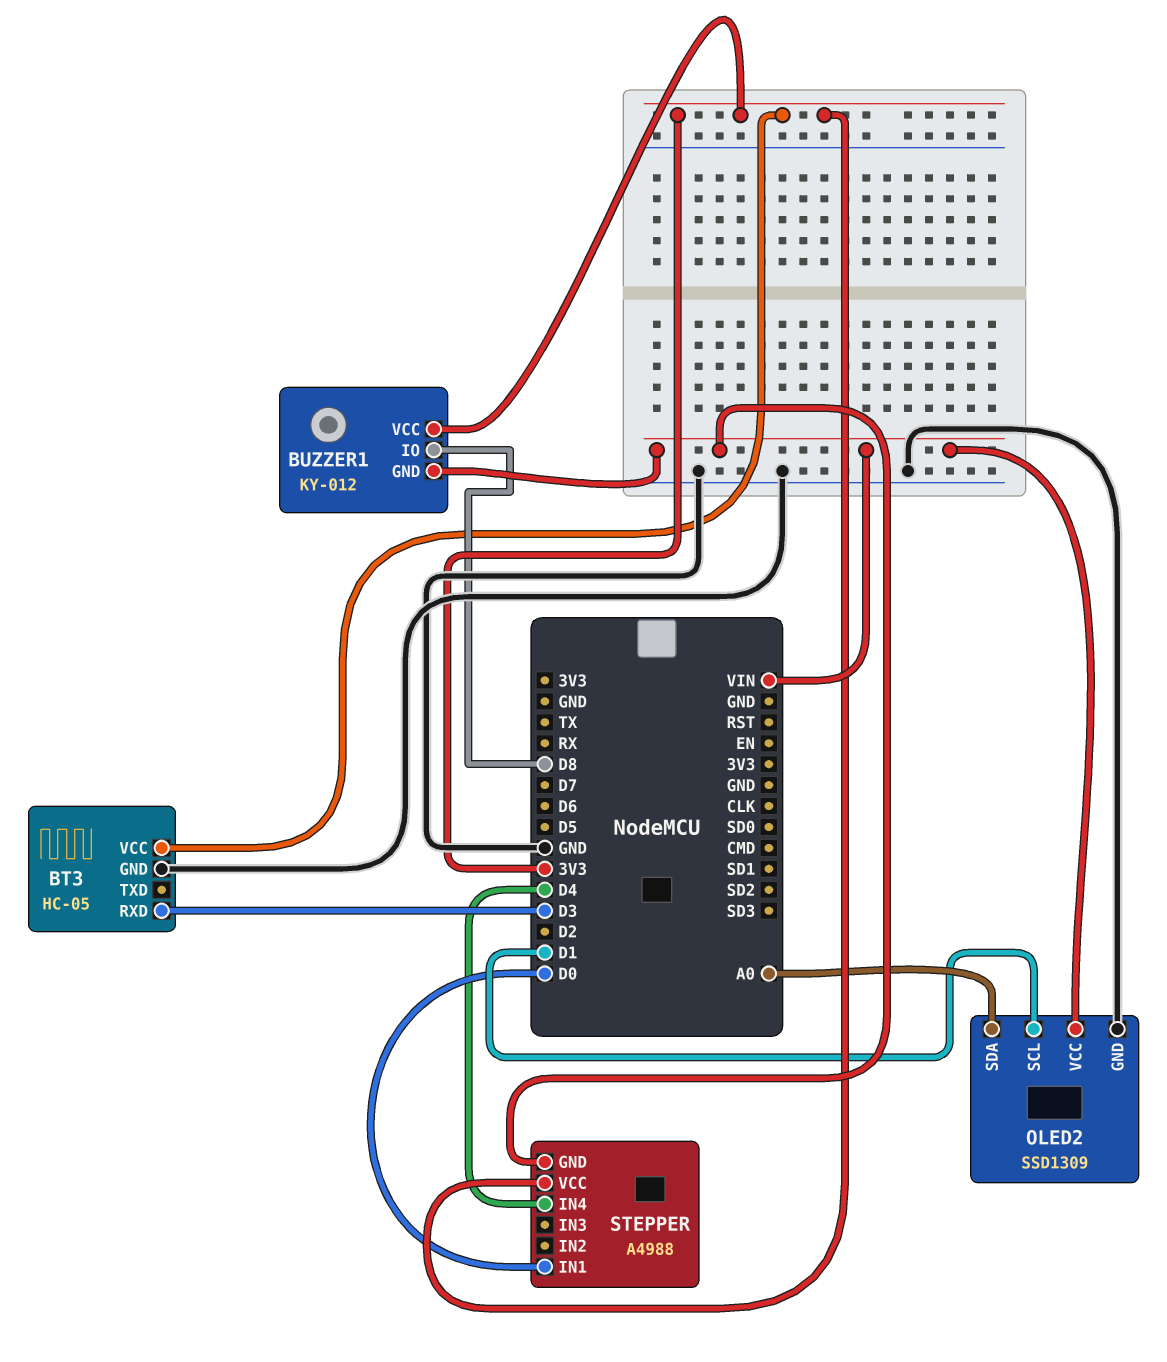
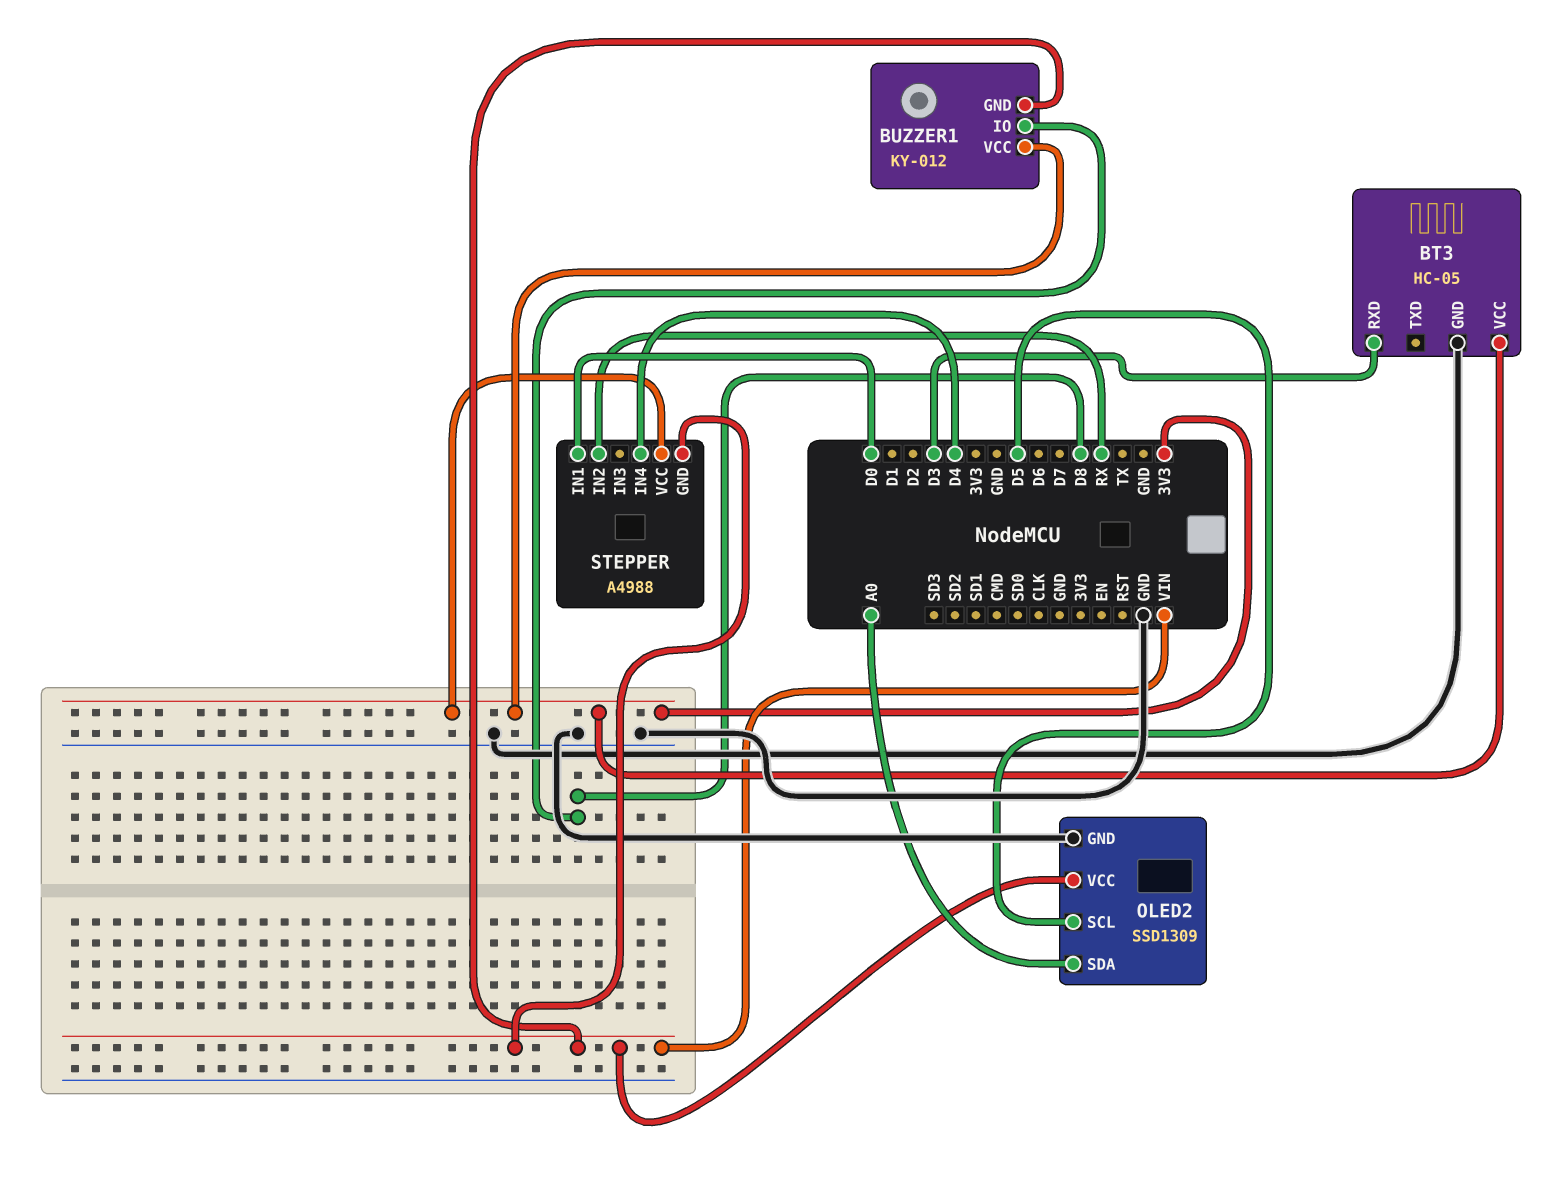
OLED2 pin SCL: D1 -> D5
STEPPER pin IN2: none -> RX

